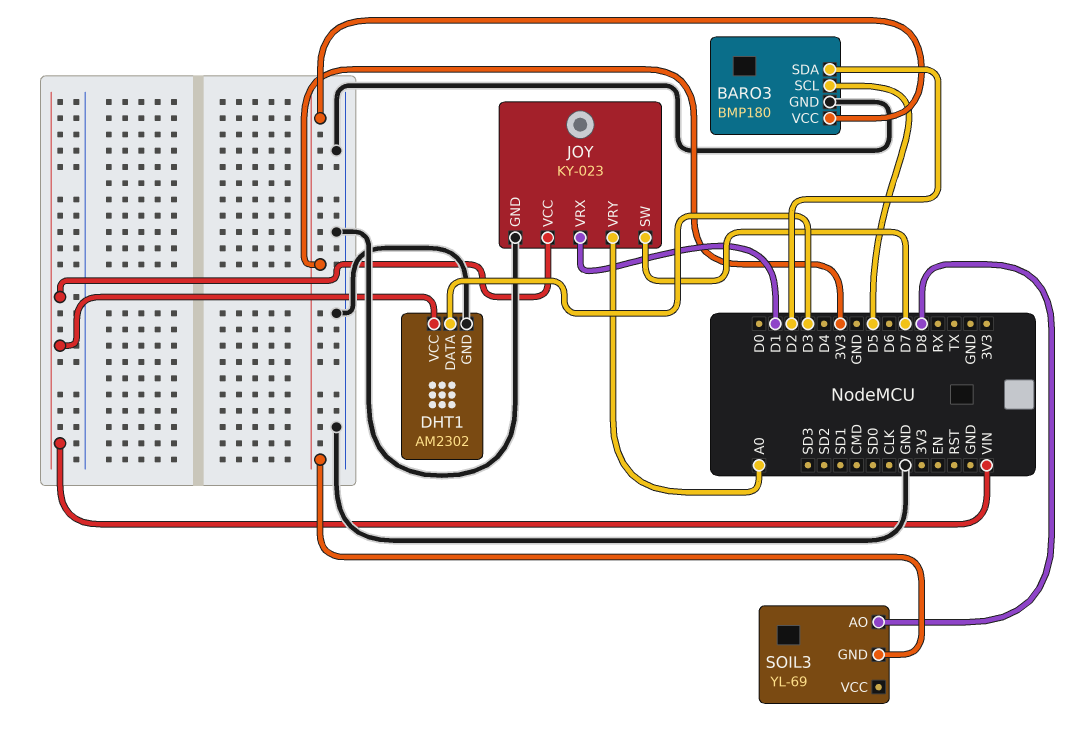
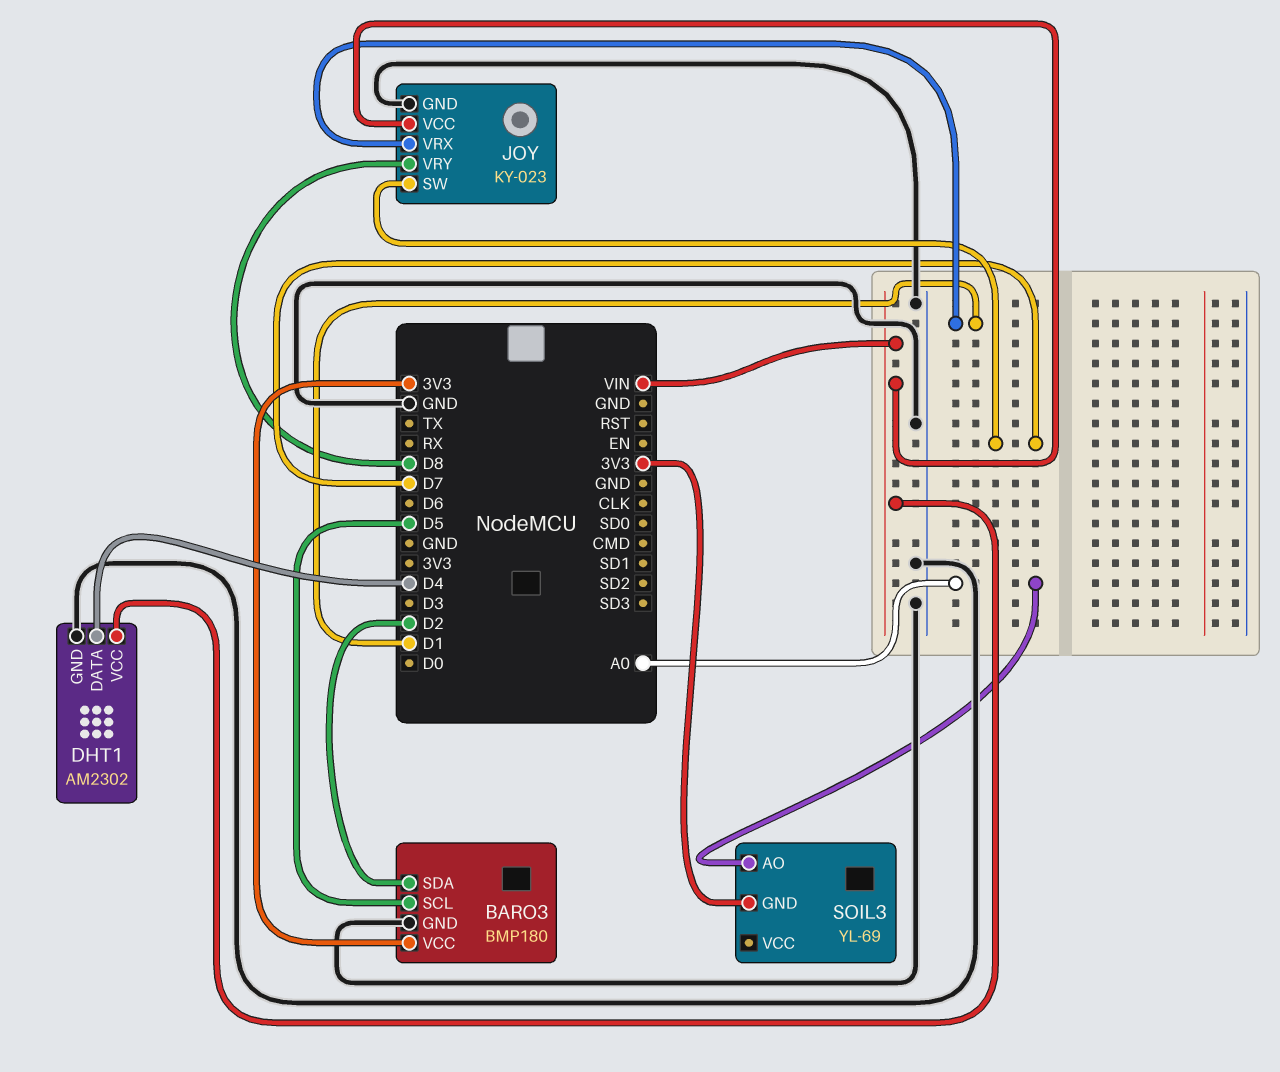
DHT1 pin DATA: D3 -> D4
JOY pin VRY: A0 -> D8
SOIL3 pin AO: D8 -> A0

